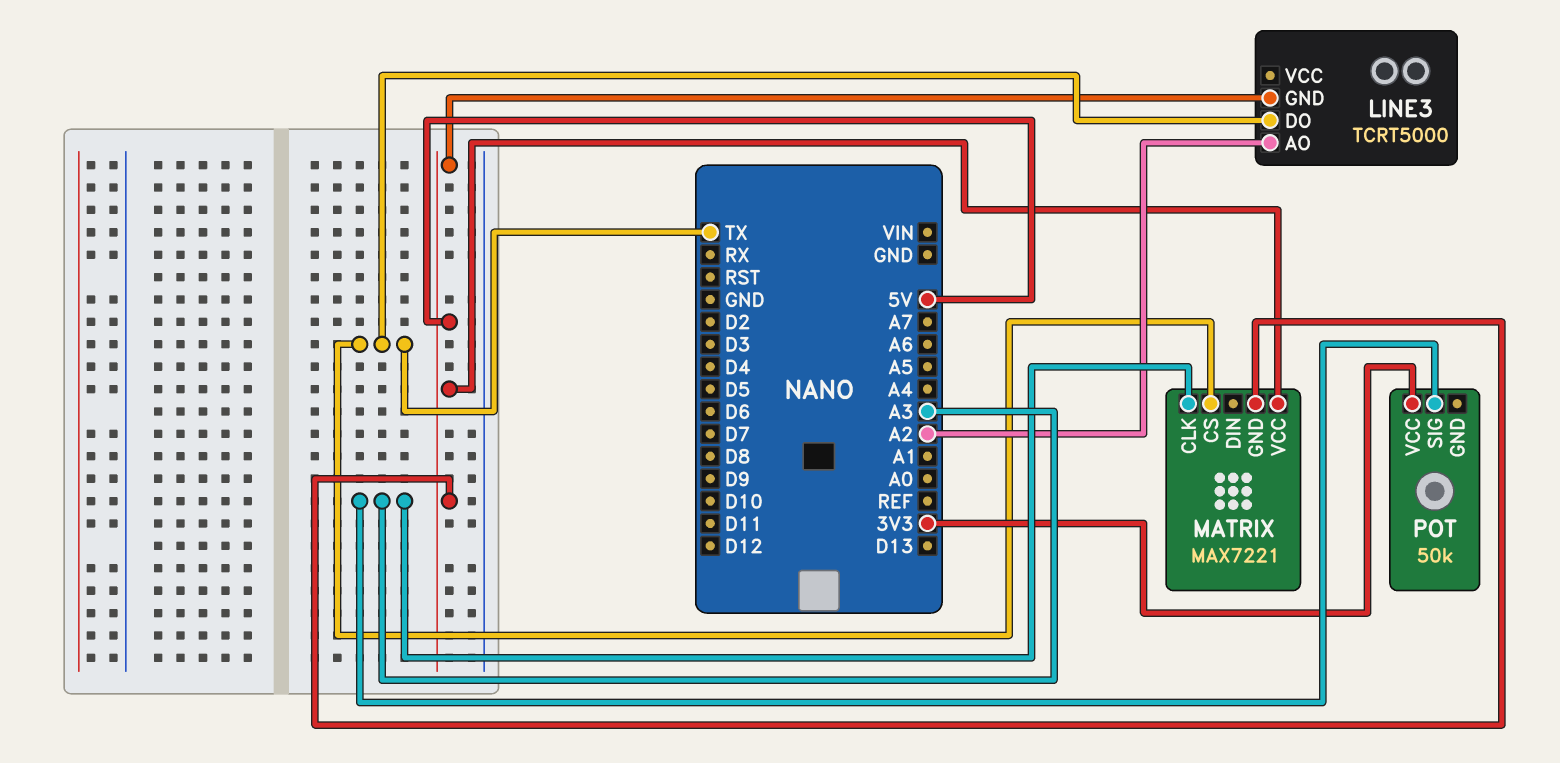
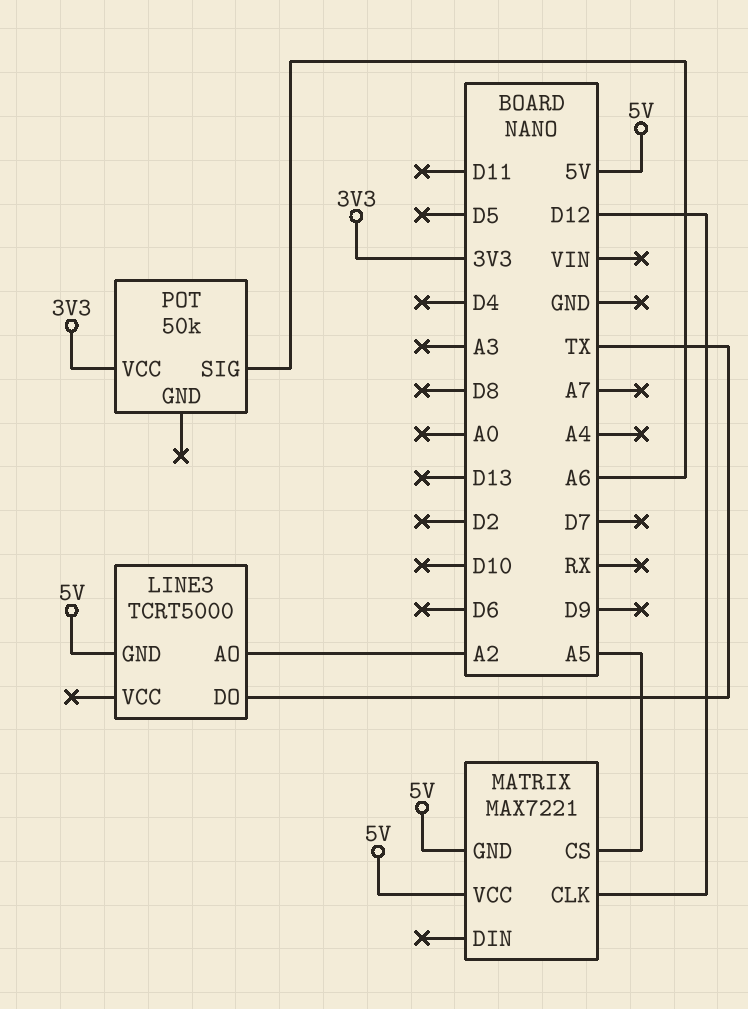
MATRIX pin CLK: A3 -> D12
MATRIX pin CS: TX -> A5
POT pin SIG: A3 -> A6

